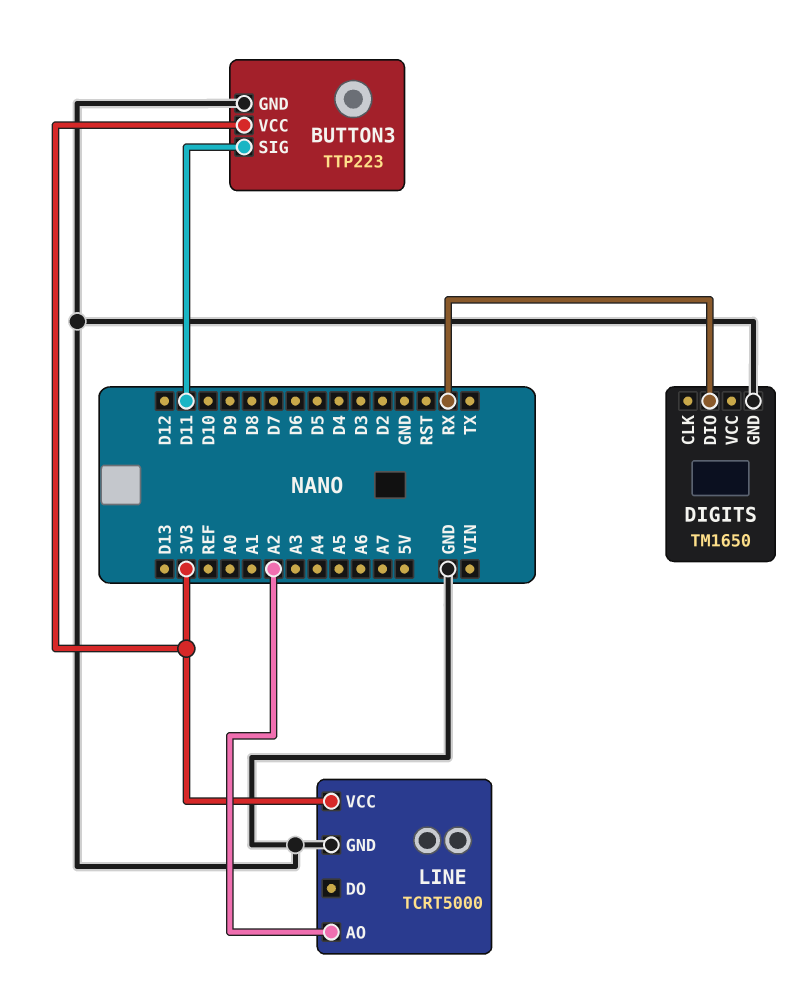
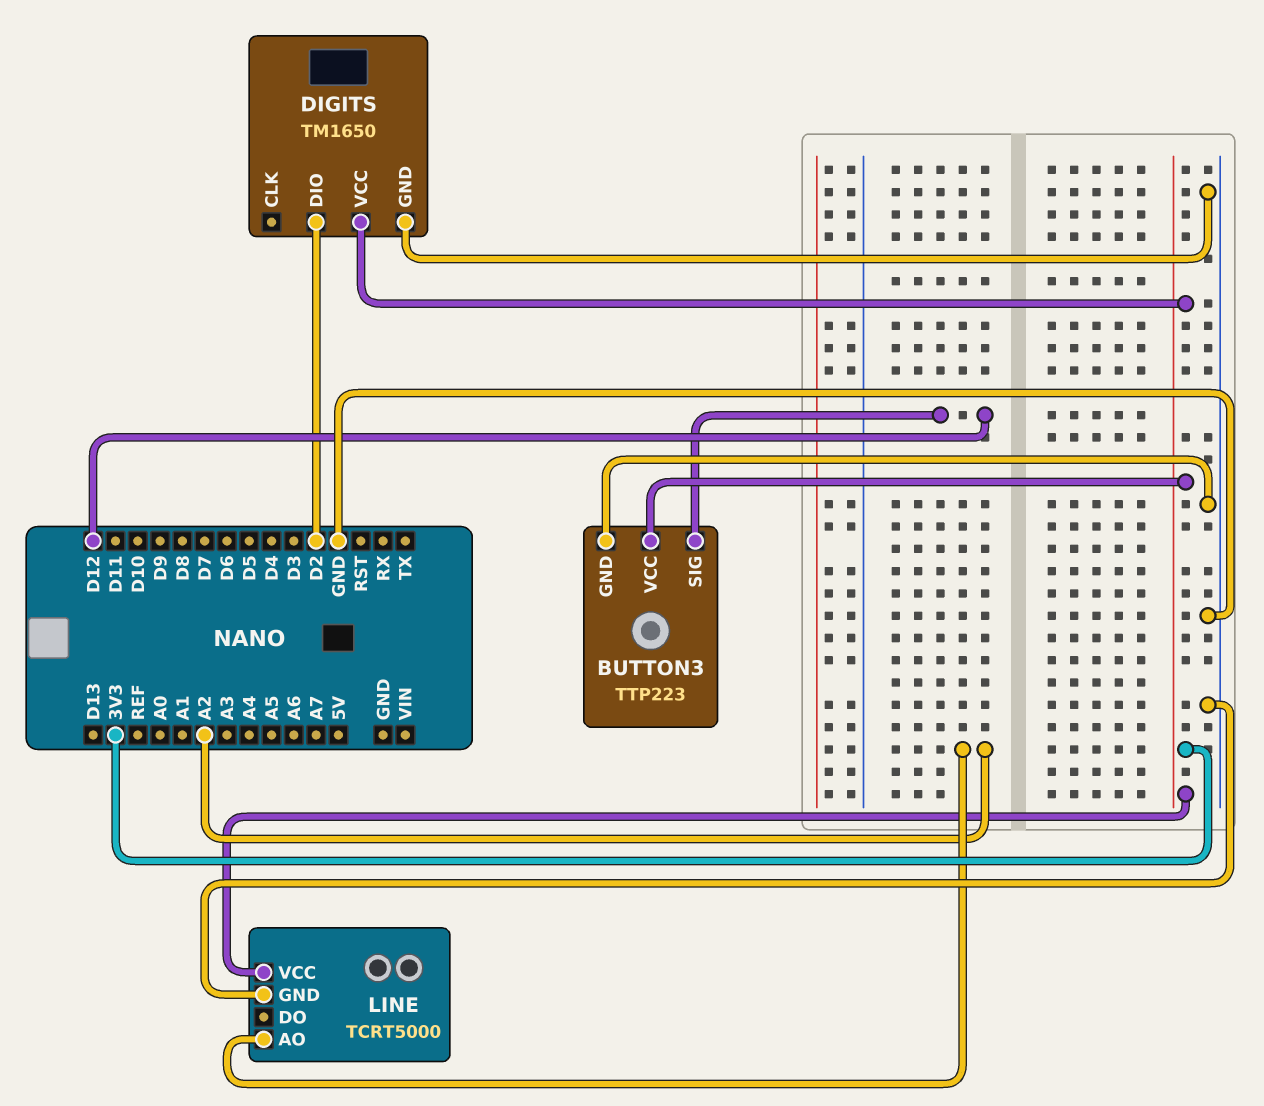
BUTTON3 pin SIG: D11 -> D12
DIGITS pin DIO: RX -> D2
DIGITS pin VCC: none -> 3V3

